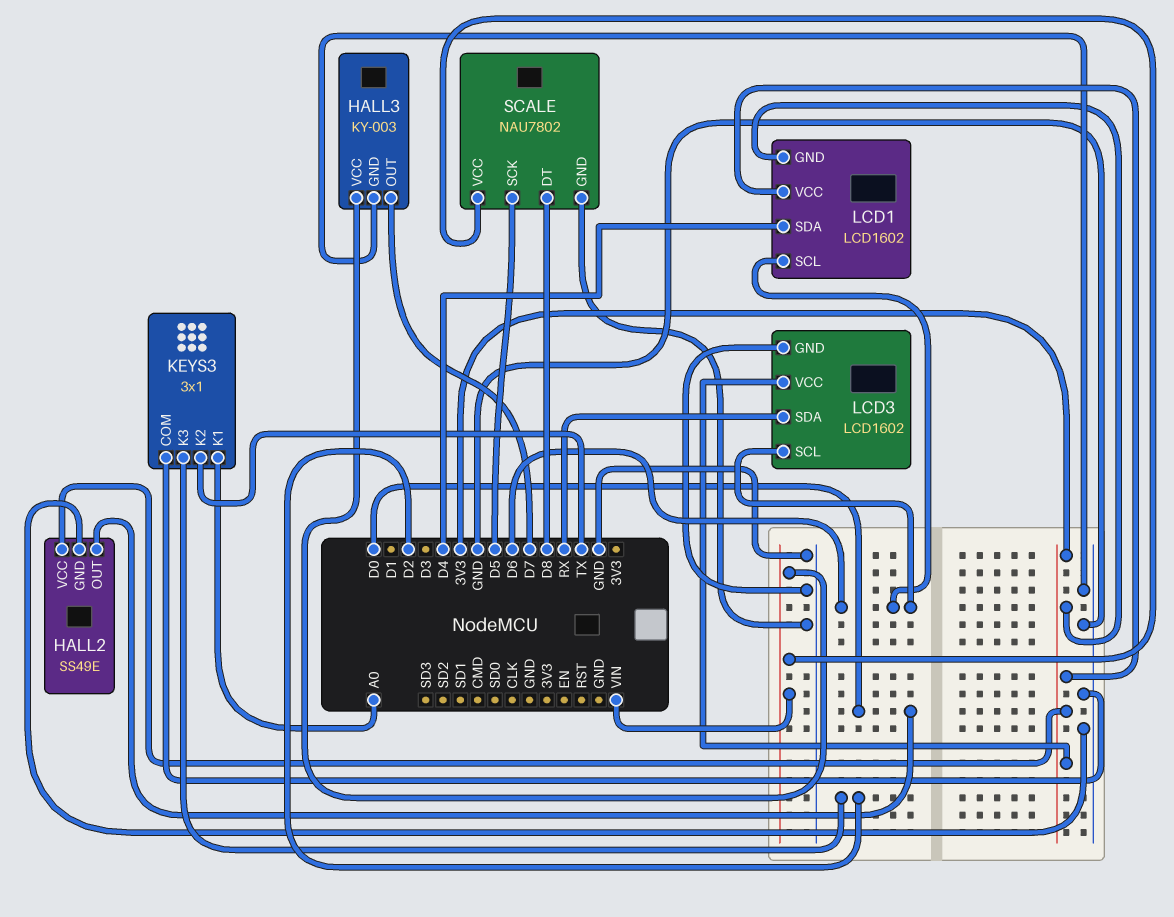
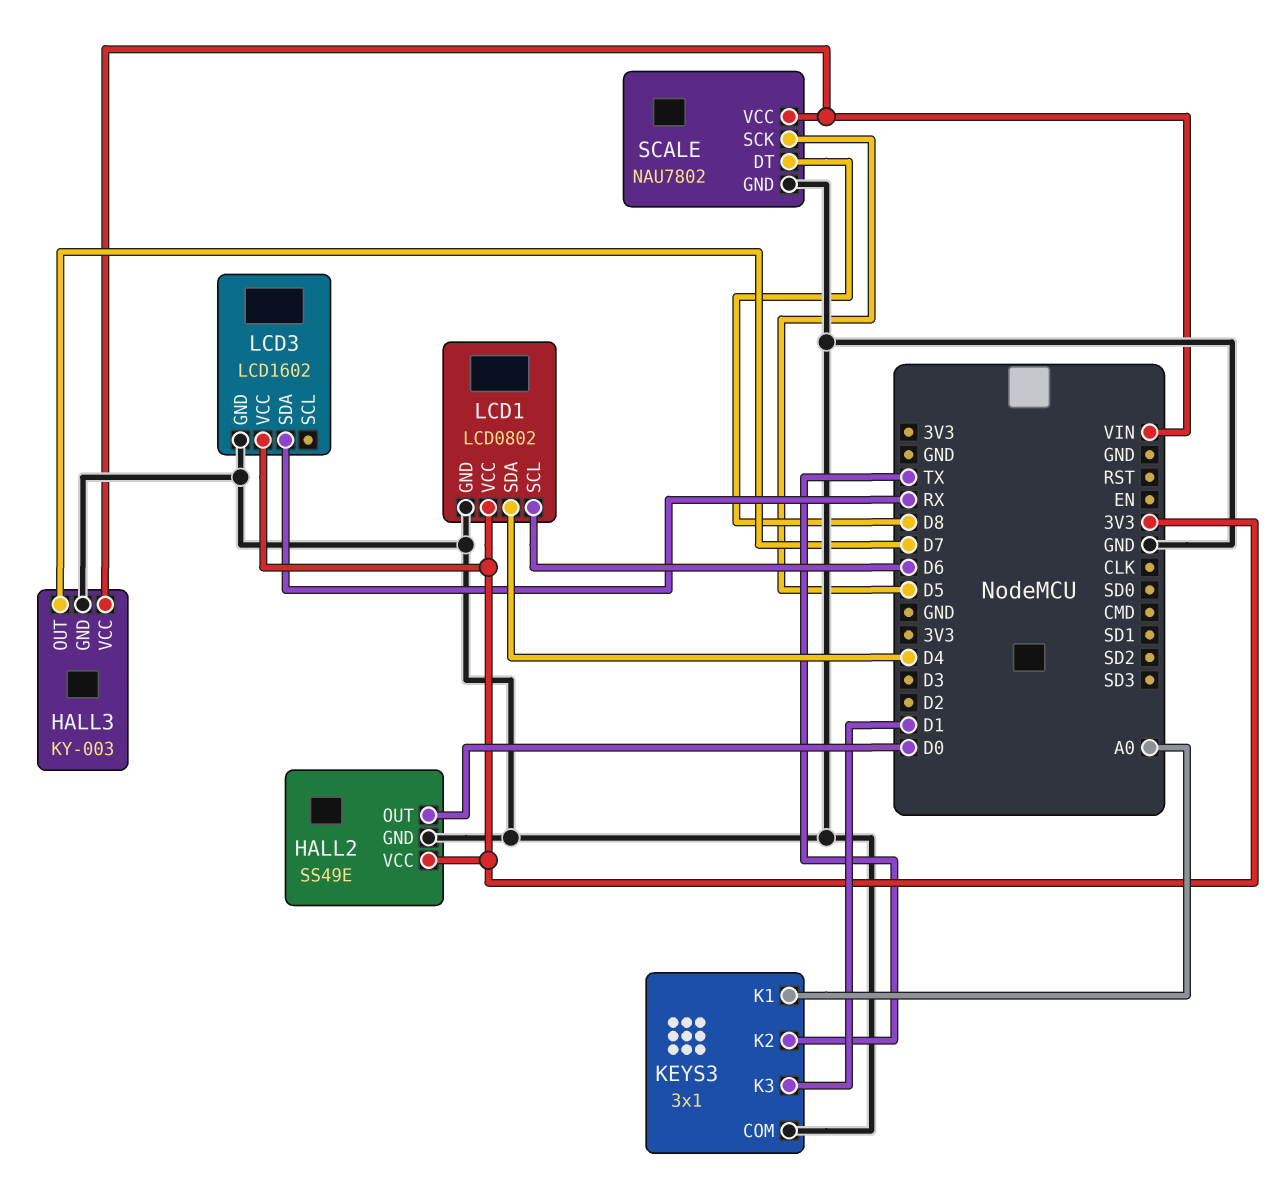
KEYS3 pin K3: D2 -> D1
LCD1: LCD1602 -> LCD0802
LCD1 pin GND: 3V3 -> GND
LCD3 pin SCL: D6 -> none

